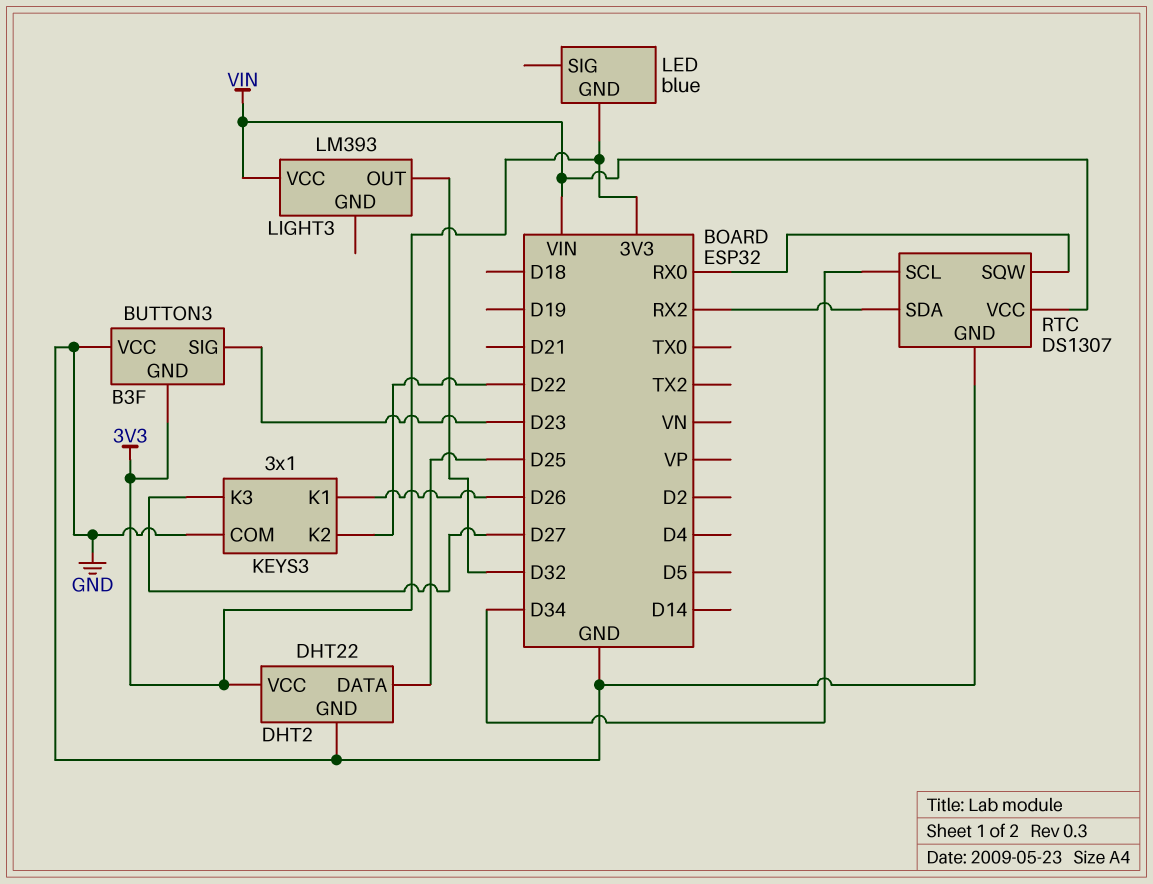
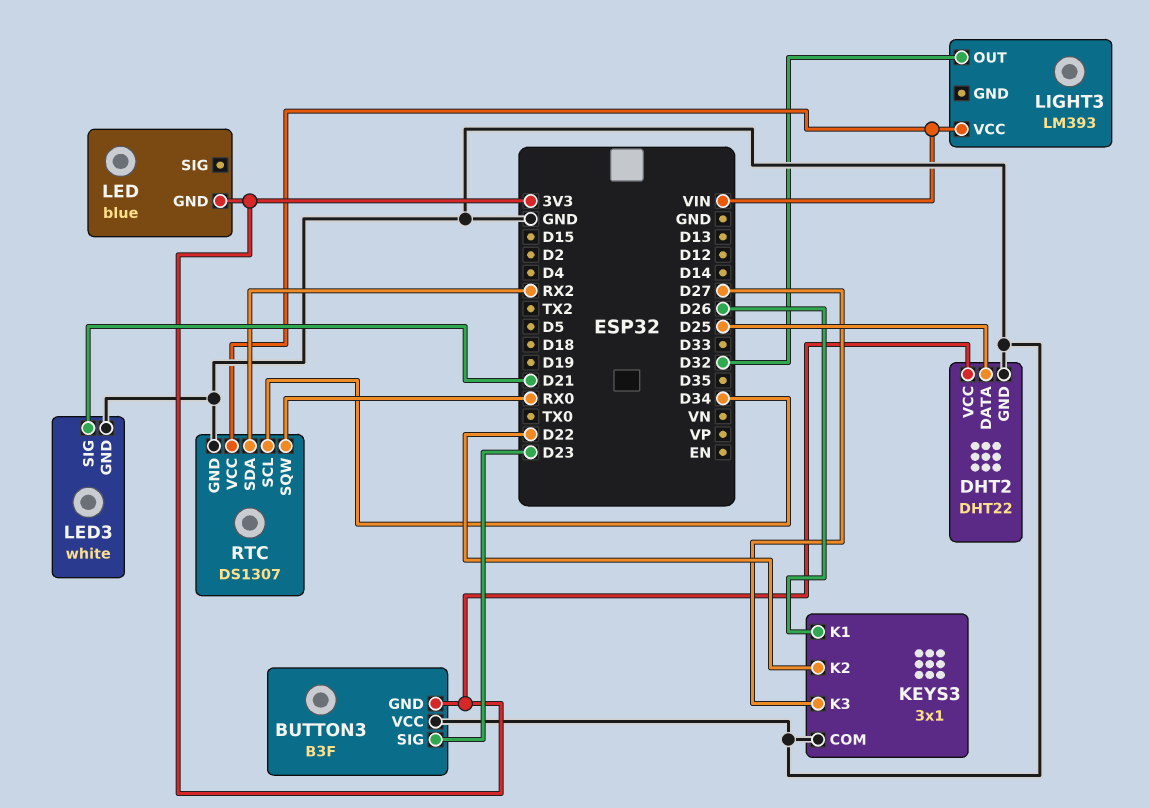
LED3: none -> white
LED3 pin GND: none -> GND
LED3 pin SIG: none -> D21

